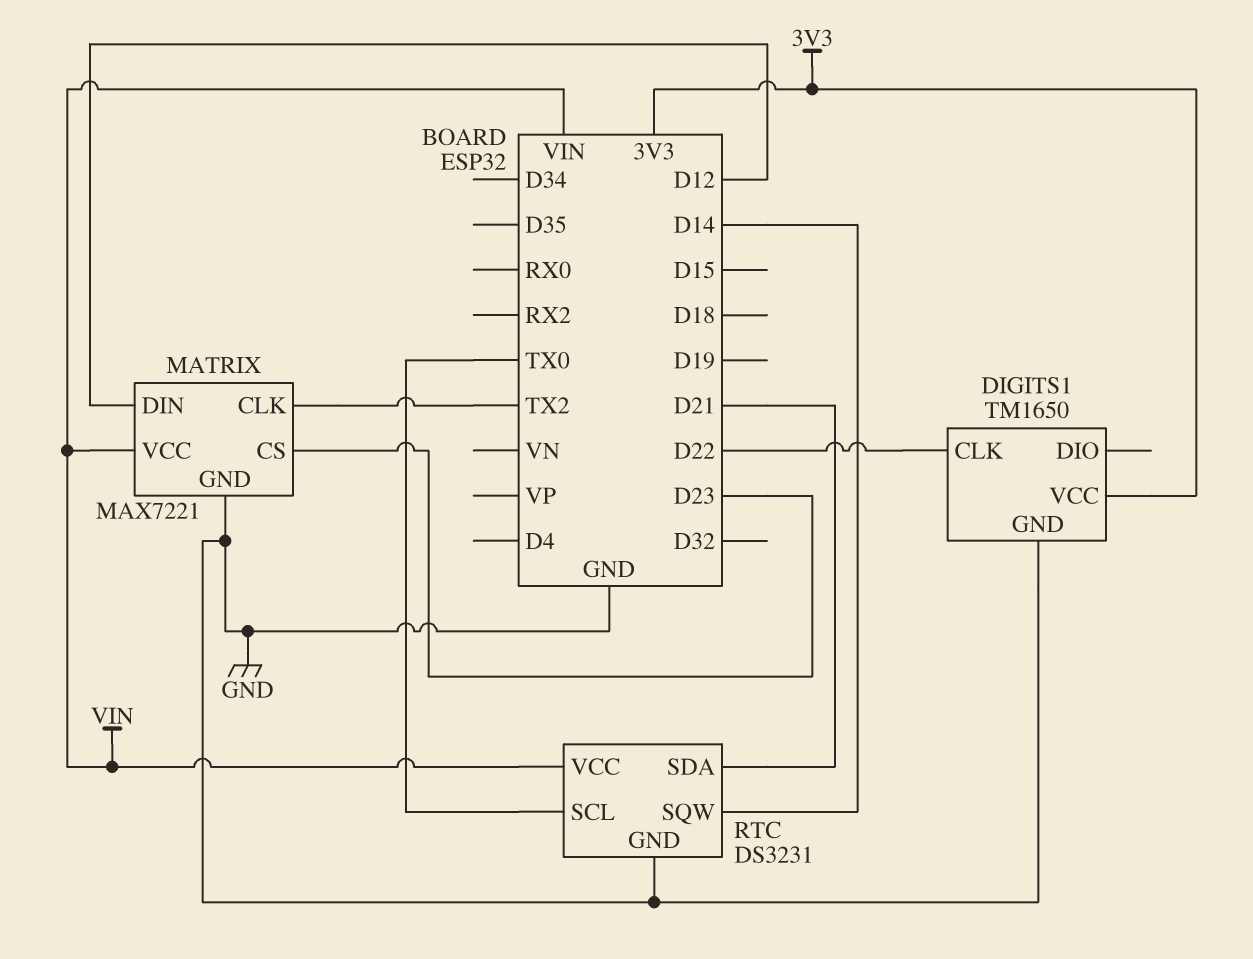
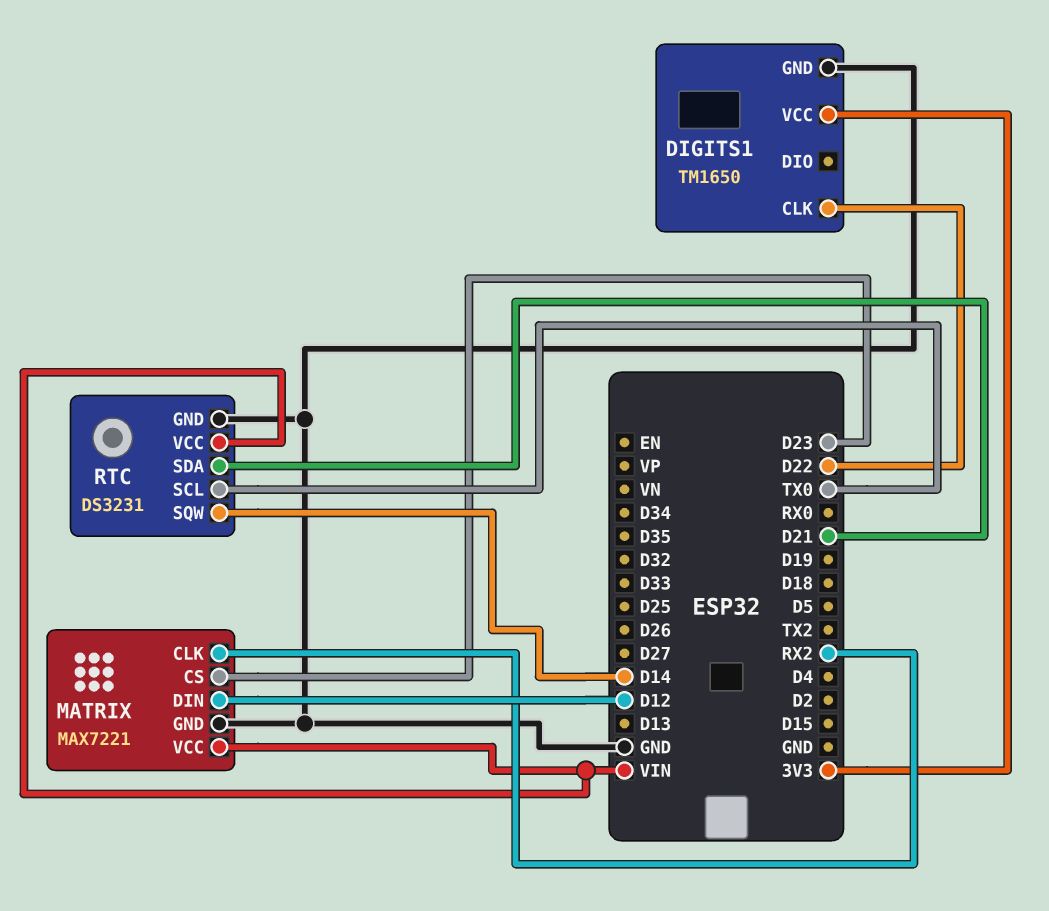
MATRIX pin CLK: TX2 -> RX2

